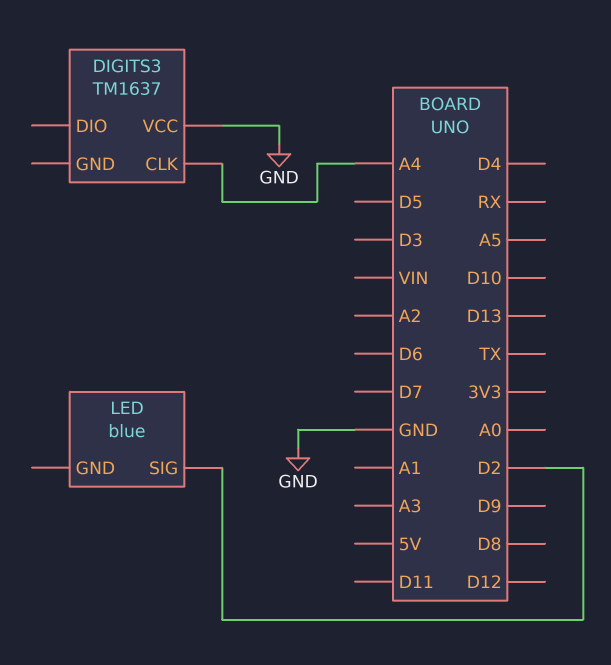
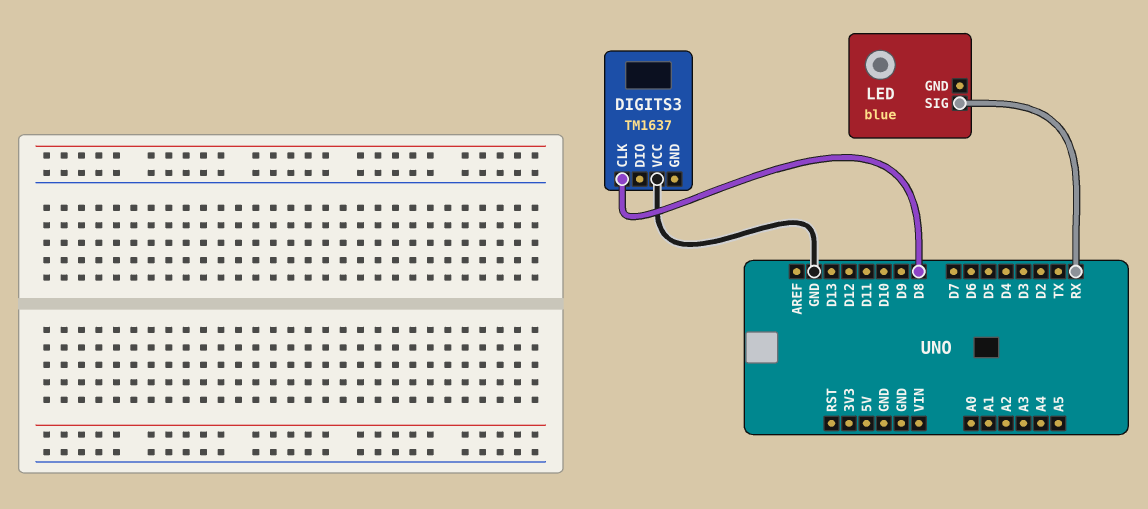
DIGITS3 pin CLK: A4 -> D8
LED pin SIG: D2 -> RX

